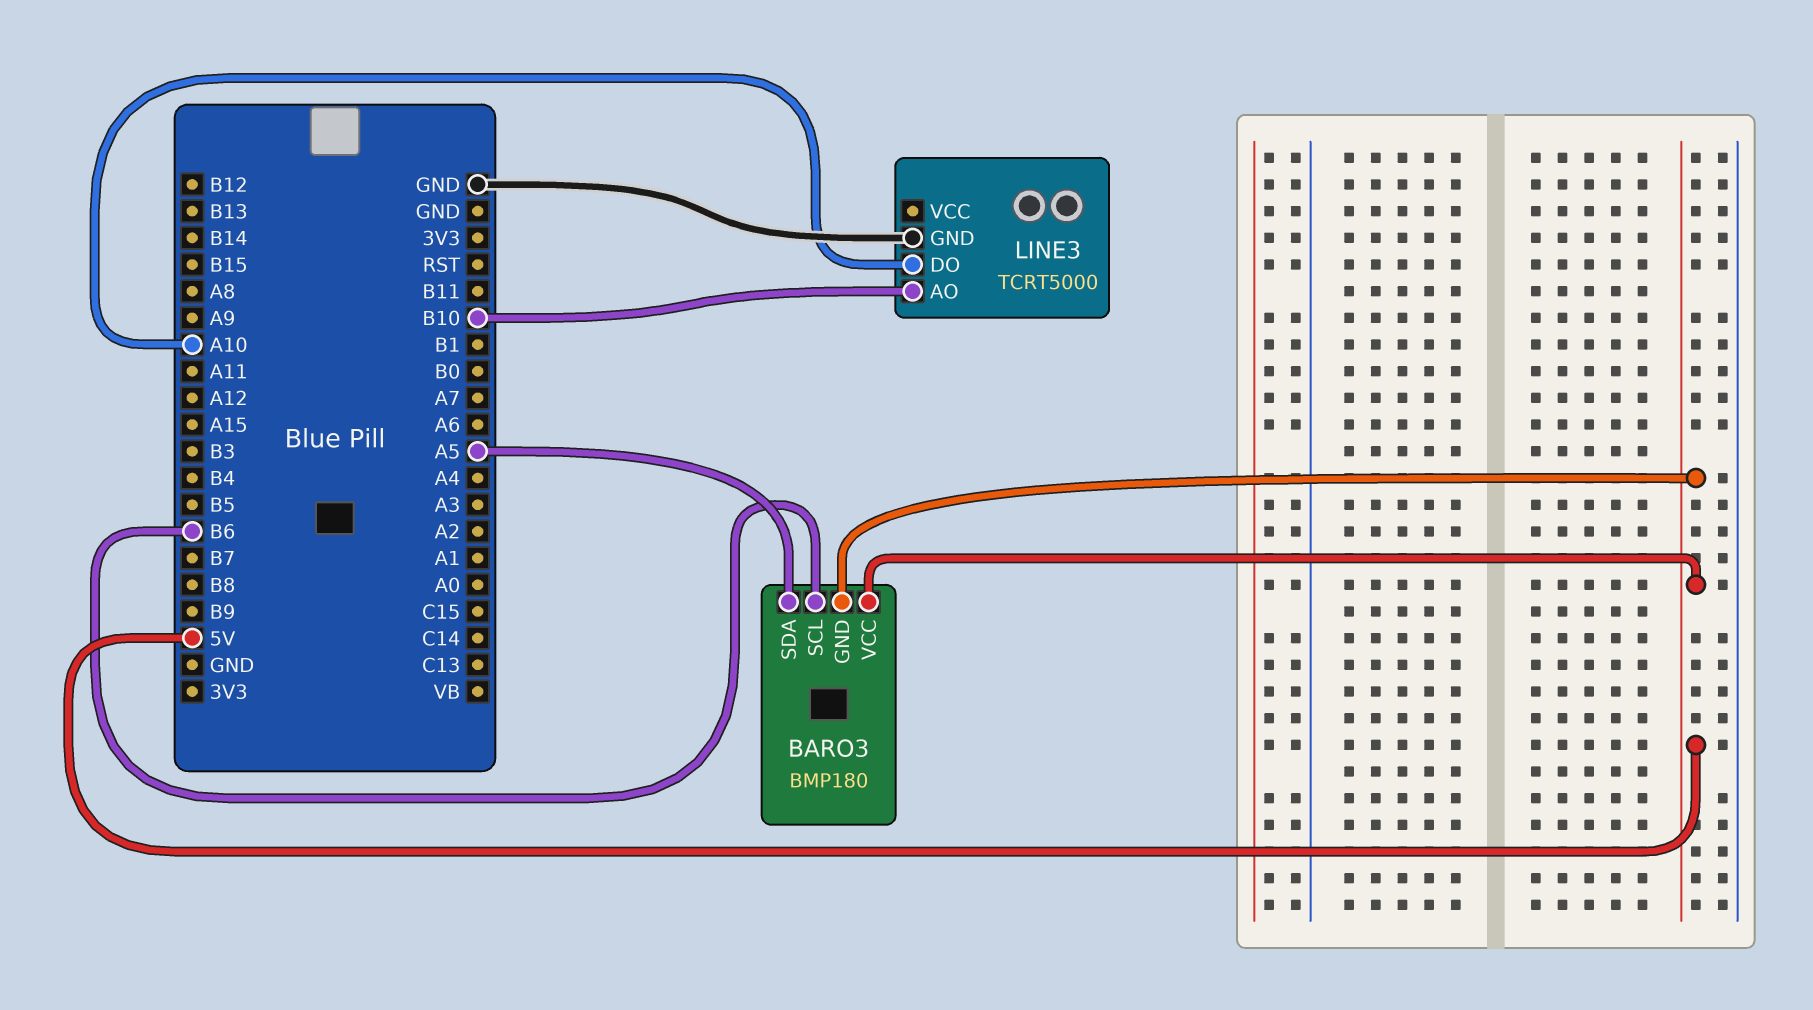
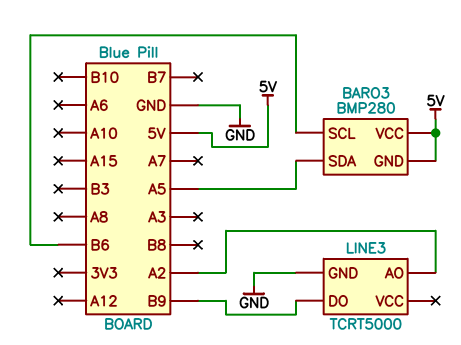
BARO3: BMP180 -> BMP280
LINE3 pin AO: B10 -> A2
LINE3 pin DO: A10 -> B9

